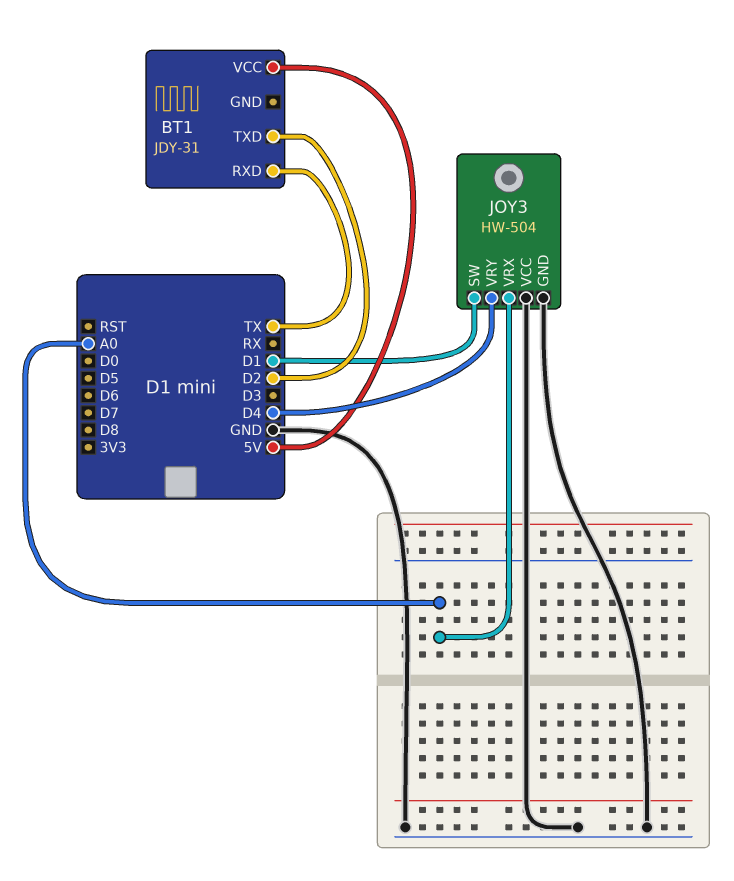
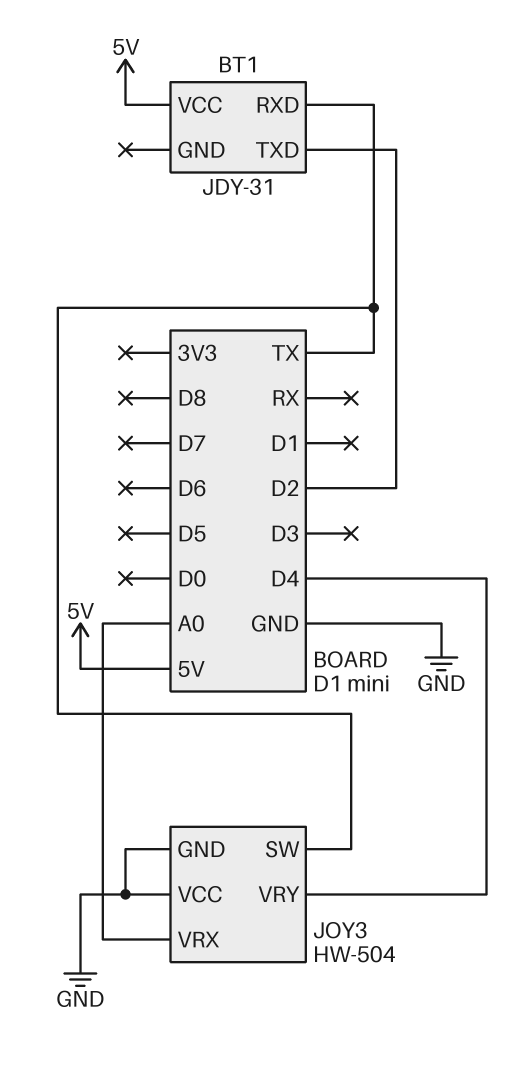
JOY3 pin SW: D1 -> TX

